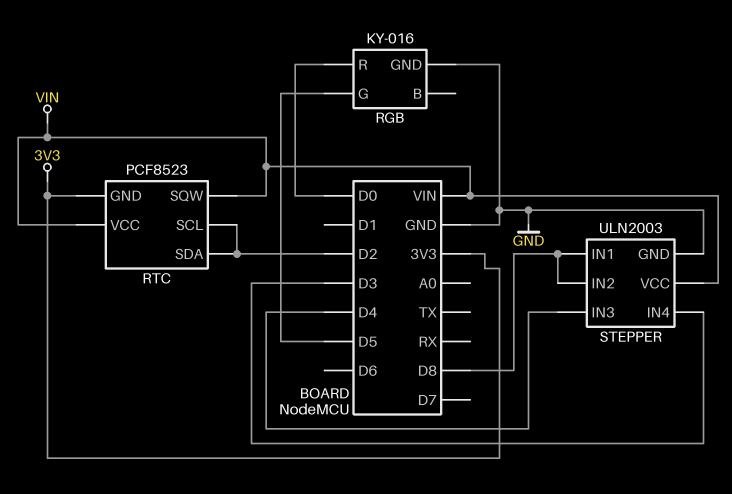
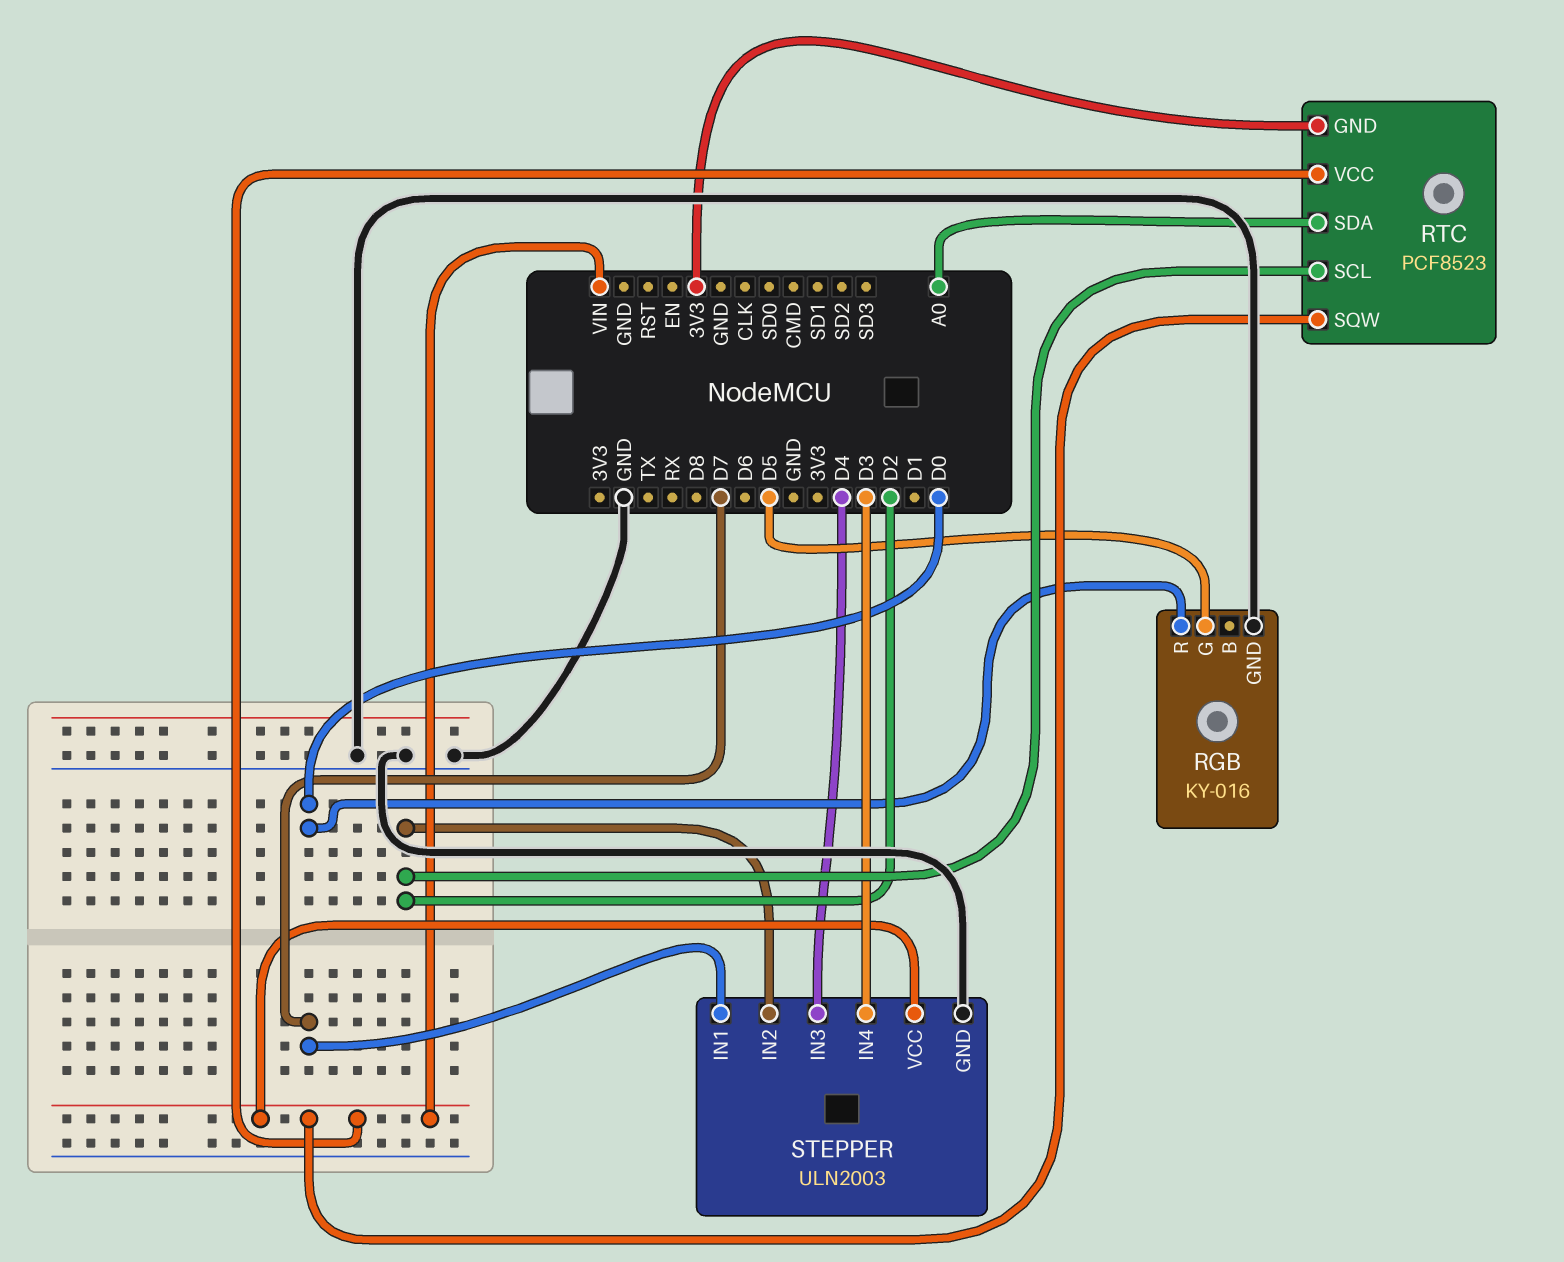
RTC pin SDA: D2 -> A0
STEPPER pin IN1: D8 -> D7
STEPPER pin IN2: D8 -> D2

